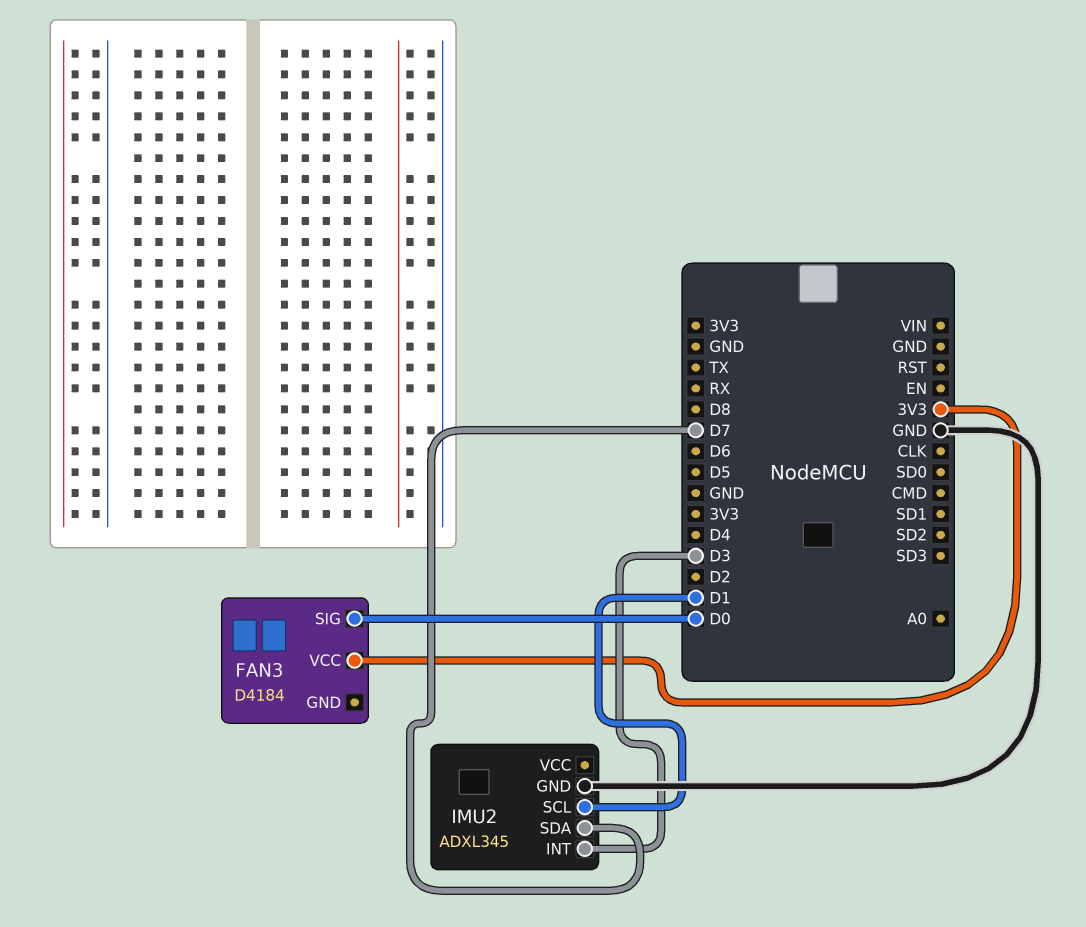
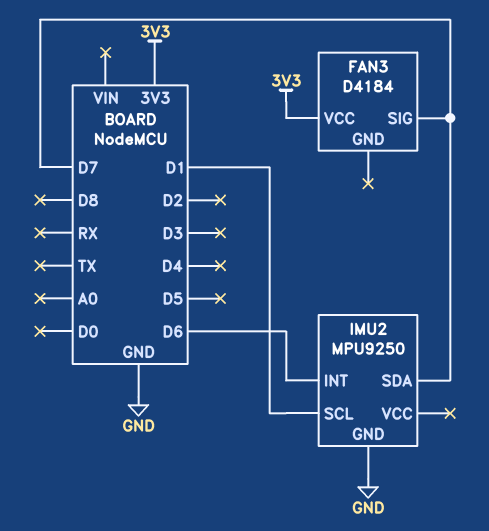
FAN3 pin SIG: D0 -> D7
IMU2: ADXL345 -> MPU9250
IMU2 pin INT: D3 -> D6

